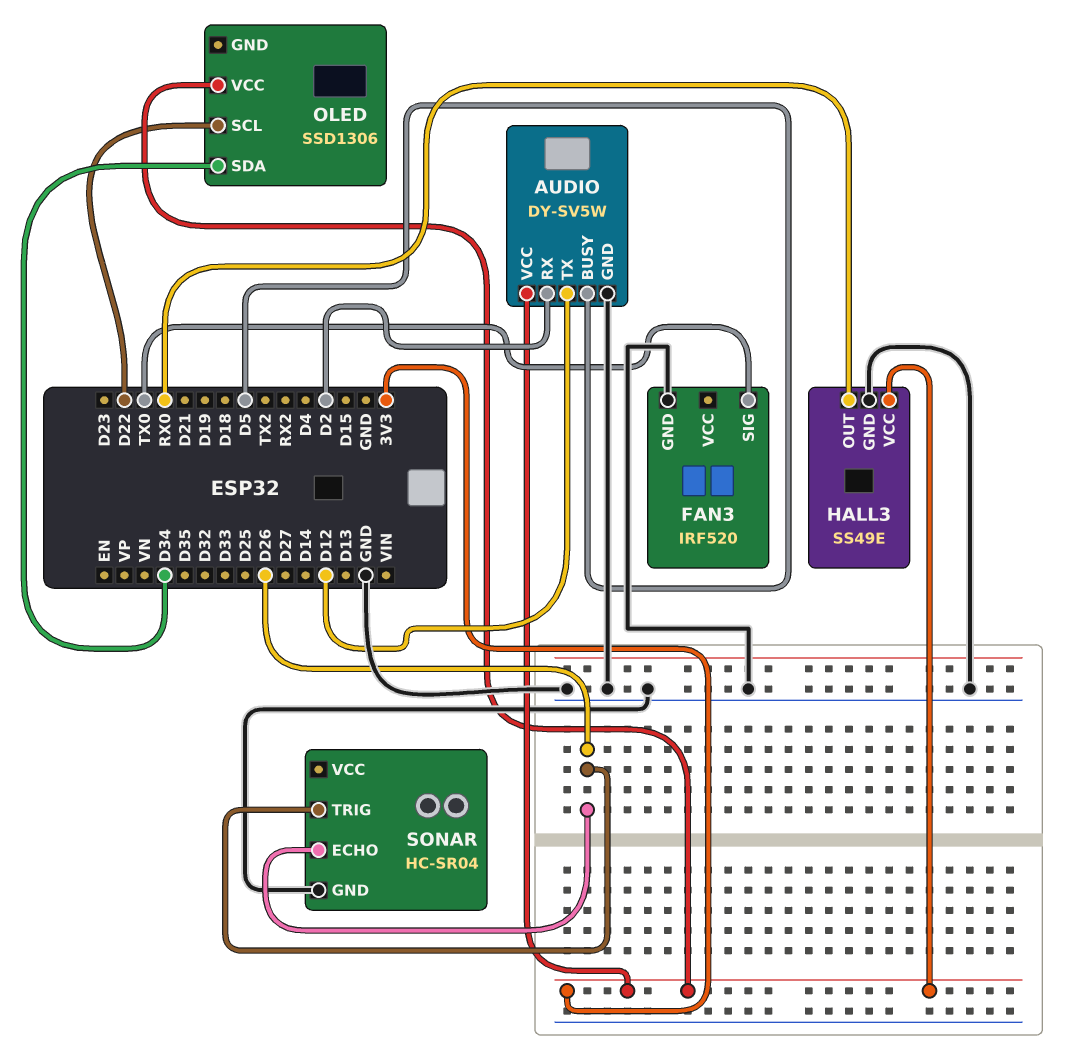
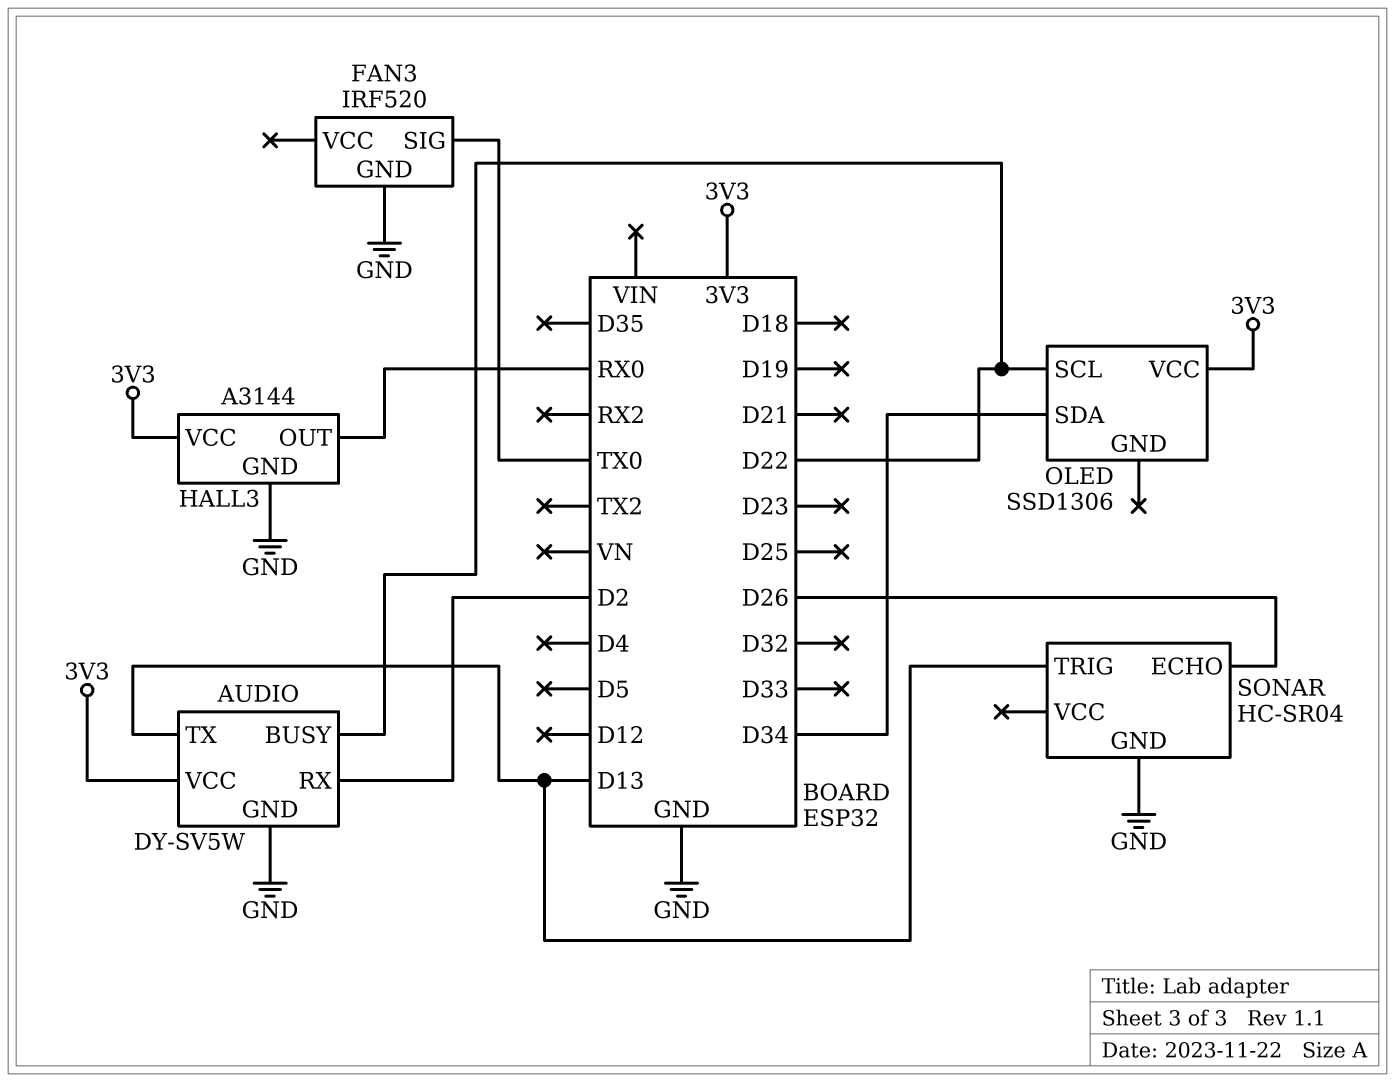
AUDIO pin BUSY: D5 -> D22
AUDIO pin TX: D12 -> D13
HALL3: SS49E -> A3144
SONAR pin TRIG: D26 -> D13

